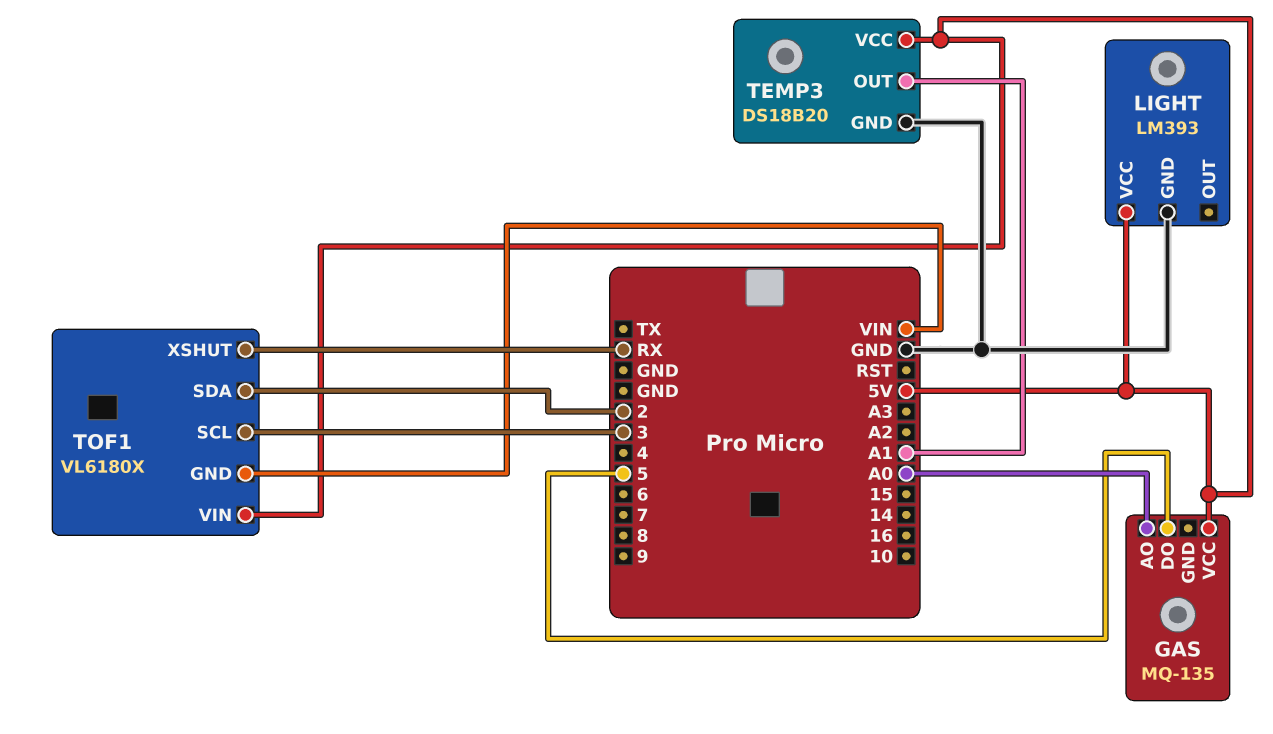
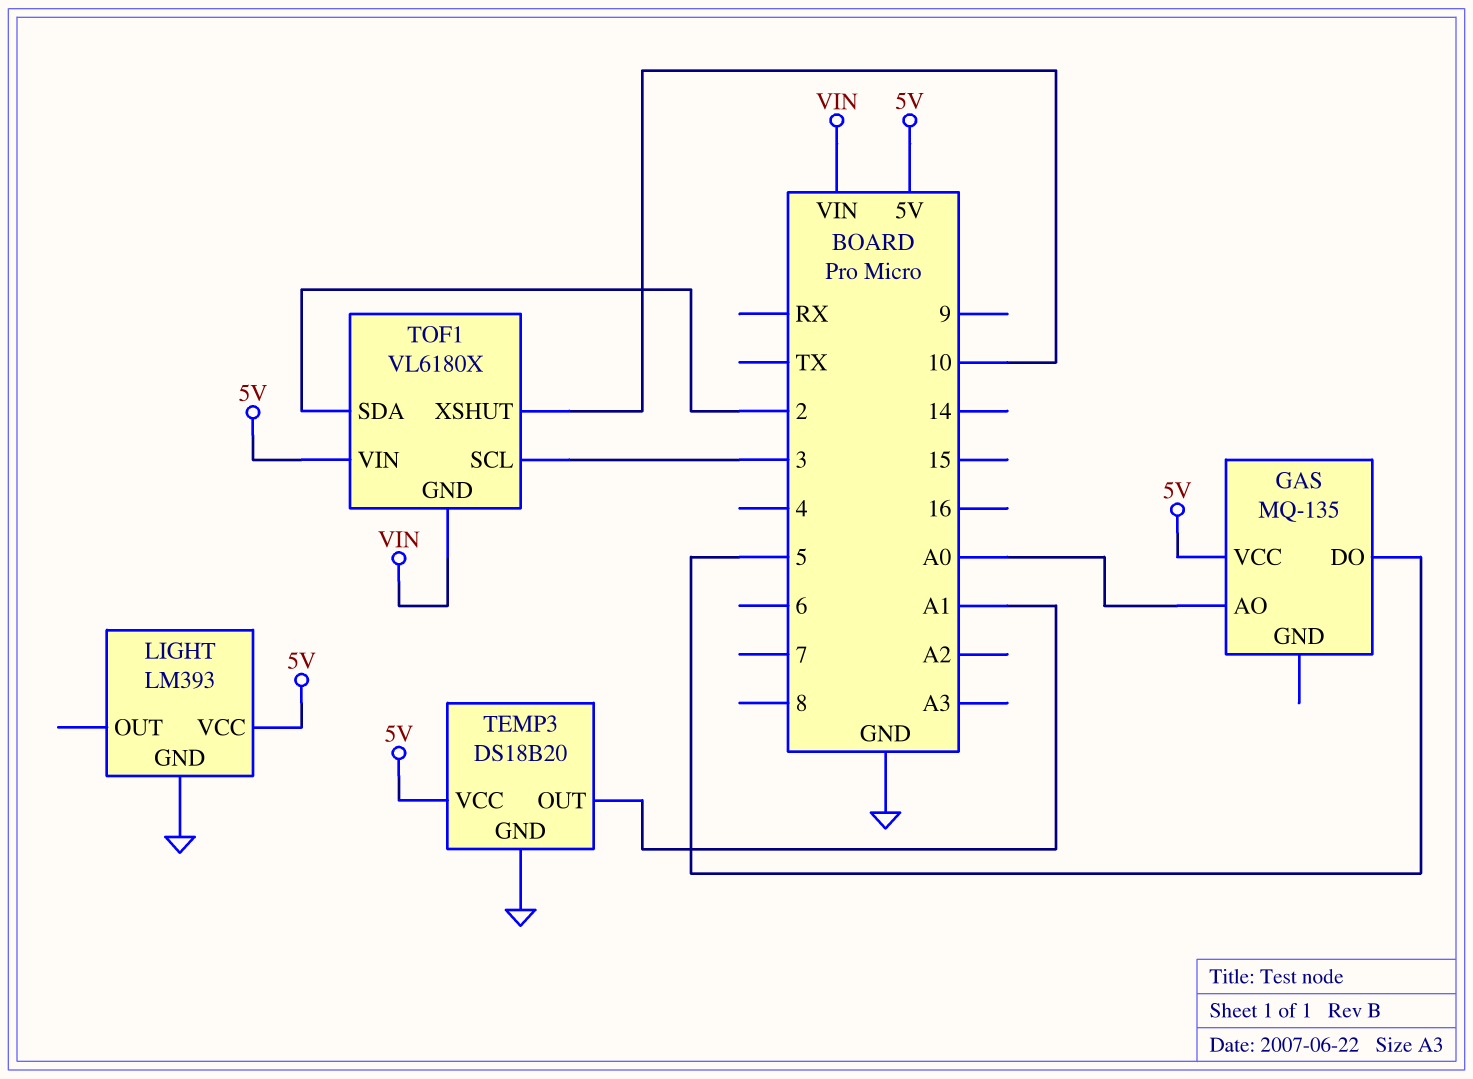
TOF1 pin XSHUT: RX -> 10

